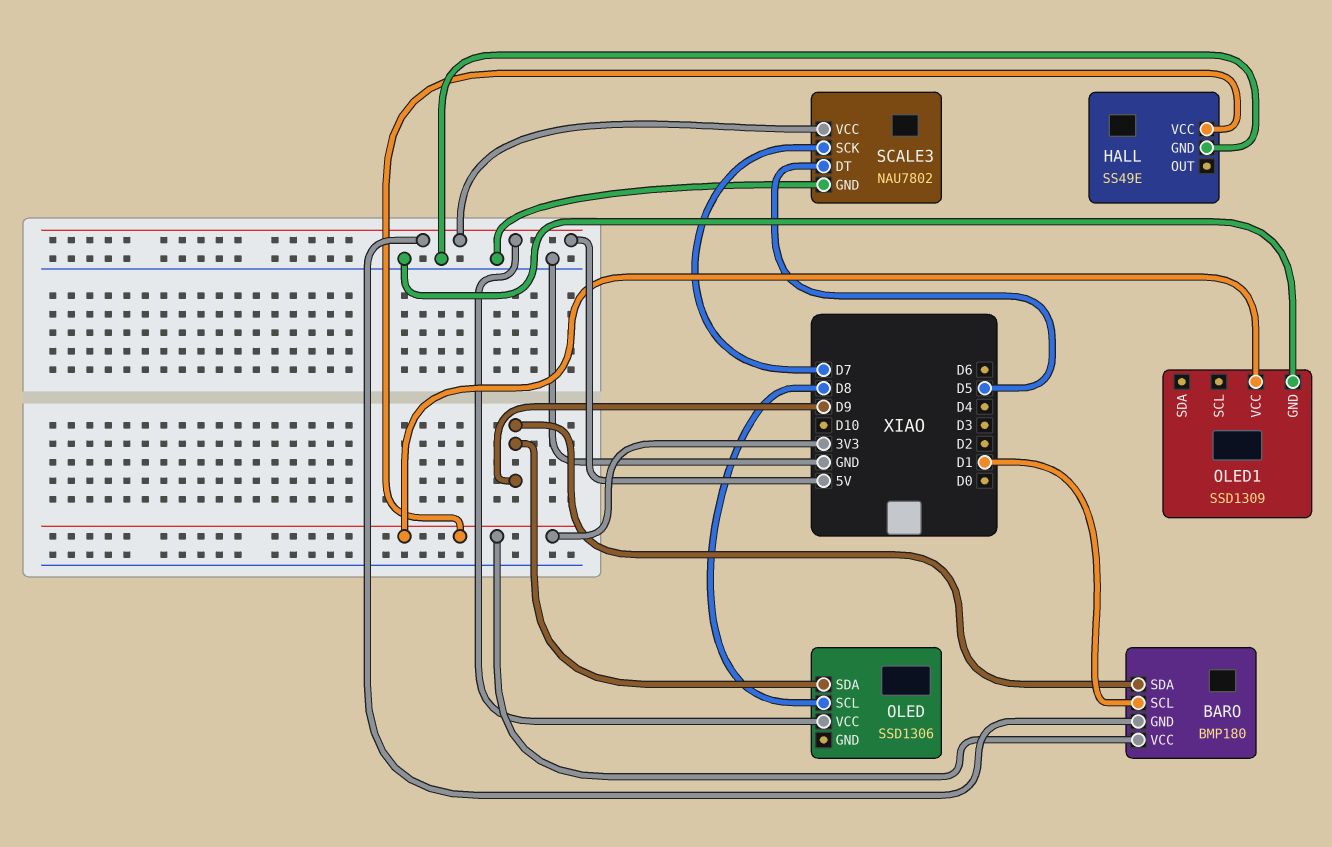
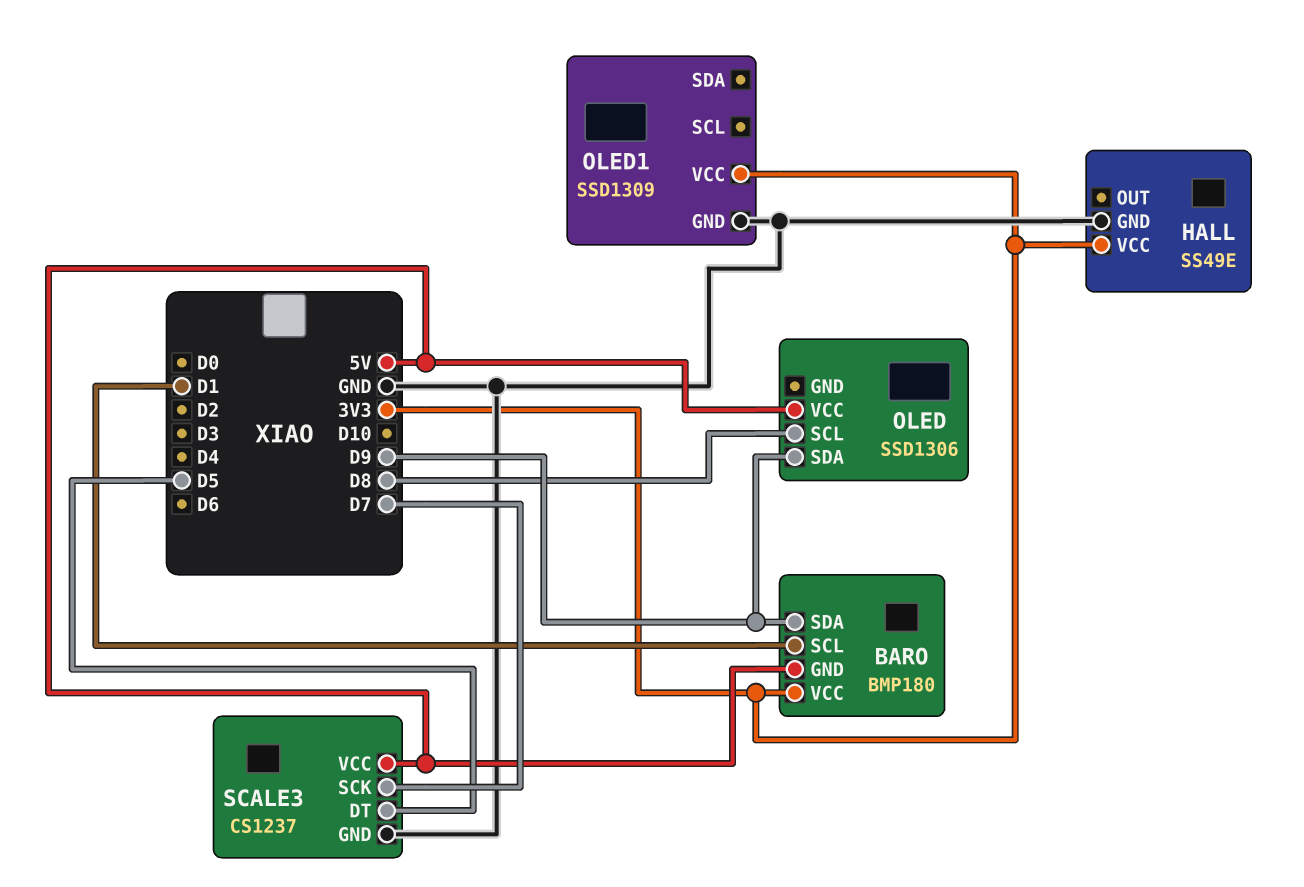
SCALE3: NAU7802 -> CS1237

